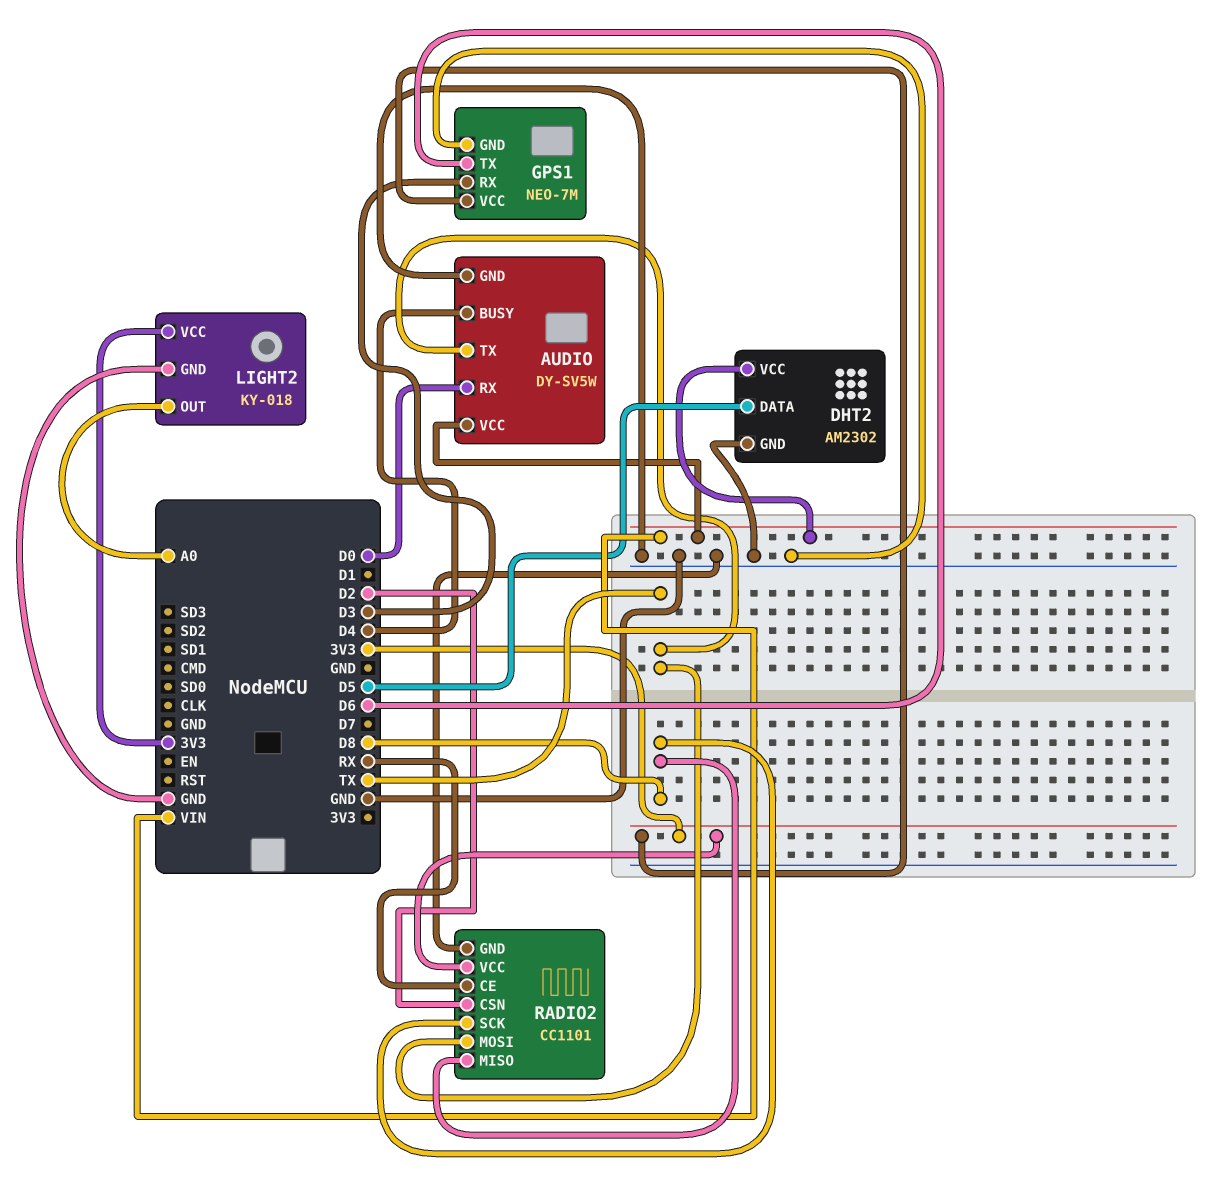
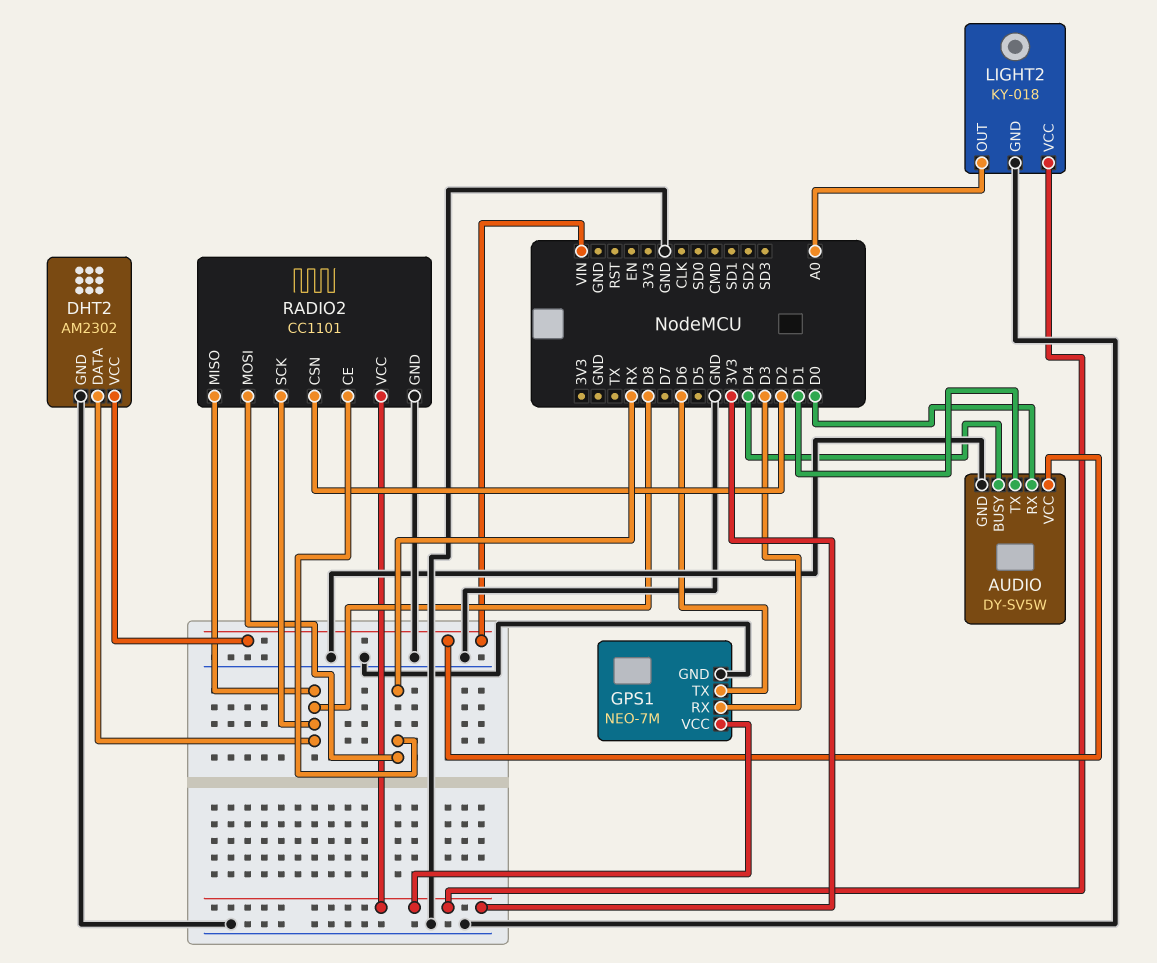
AUDIO pin TX: TX -> D1
DHT2 pin DATA: D5 -> D8
RADIO2 pin MOSI: TX -> RX

